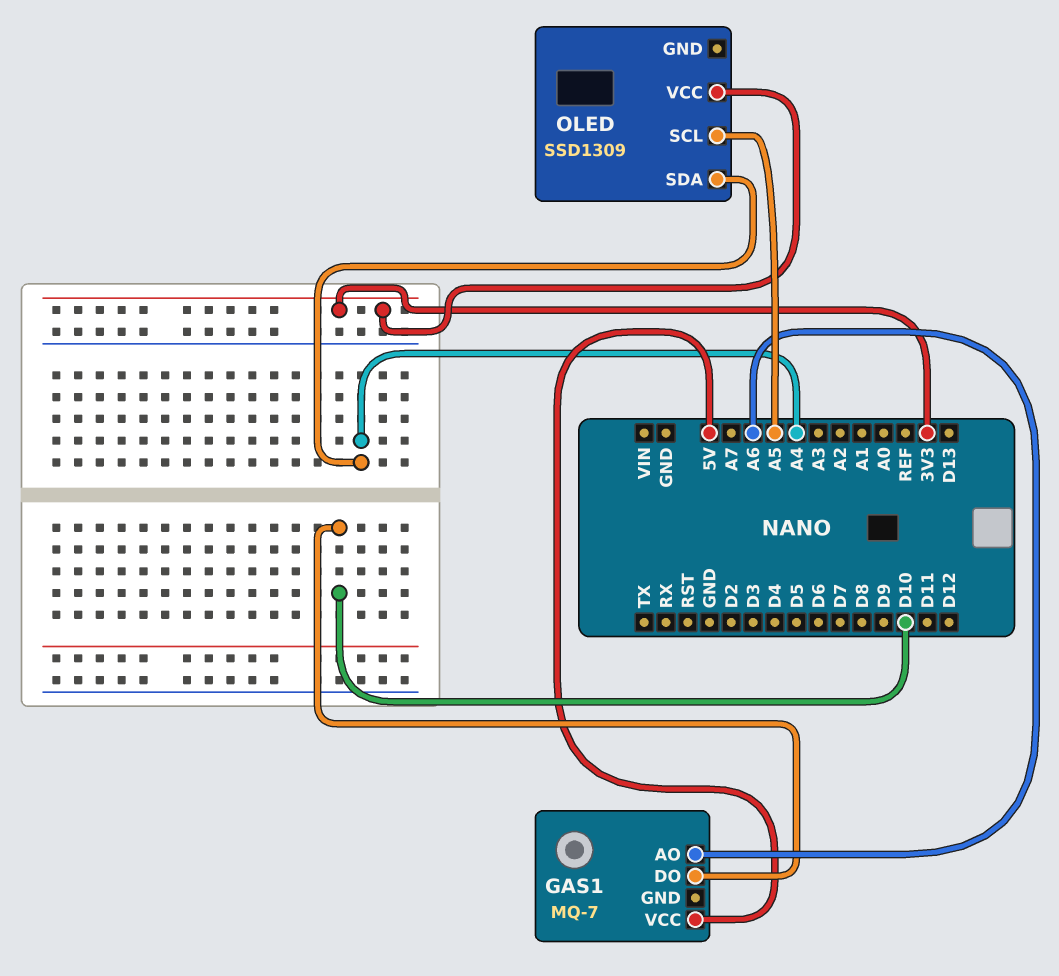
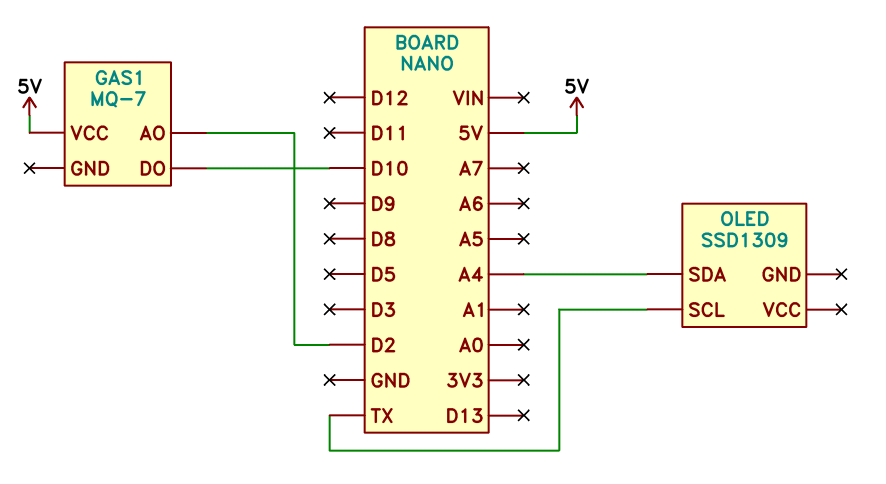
GAS1 pin AO: A6 -> D2
OLED pin SCL: A5 -> TX
OLED pin VCC: 3V3 -> none

